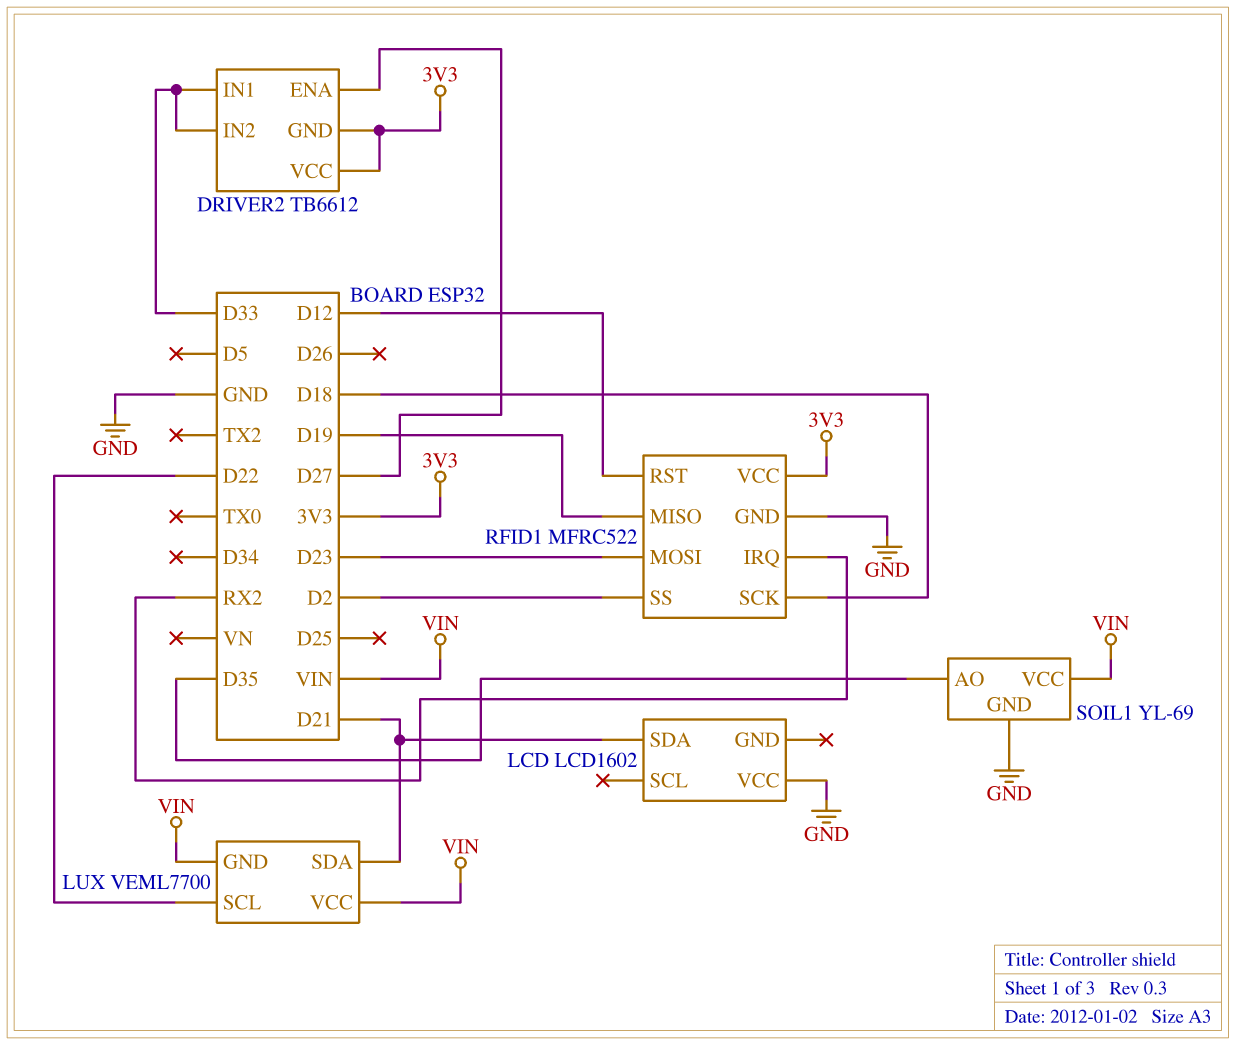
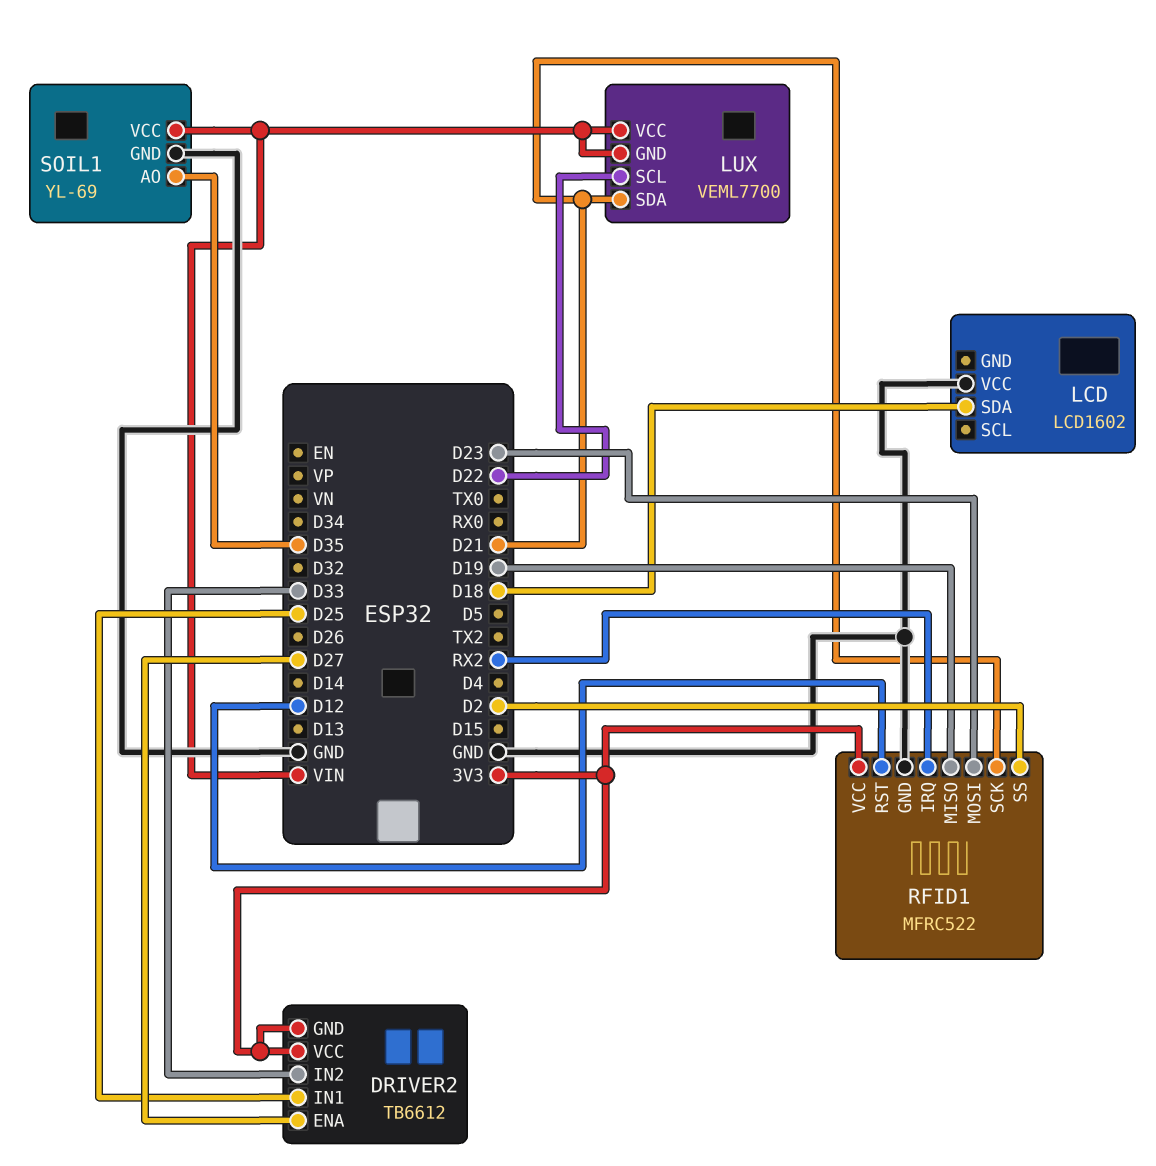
DRIVER2 pin IN1: D33 -> D25
LCD pin SDA: D21 -> D18
RFID1 pin SCK: D18 -> D21

